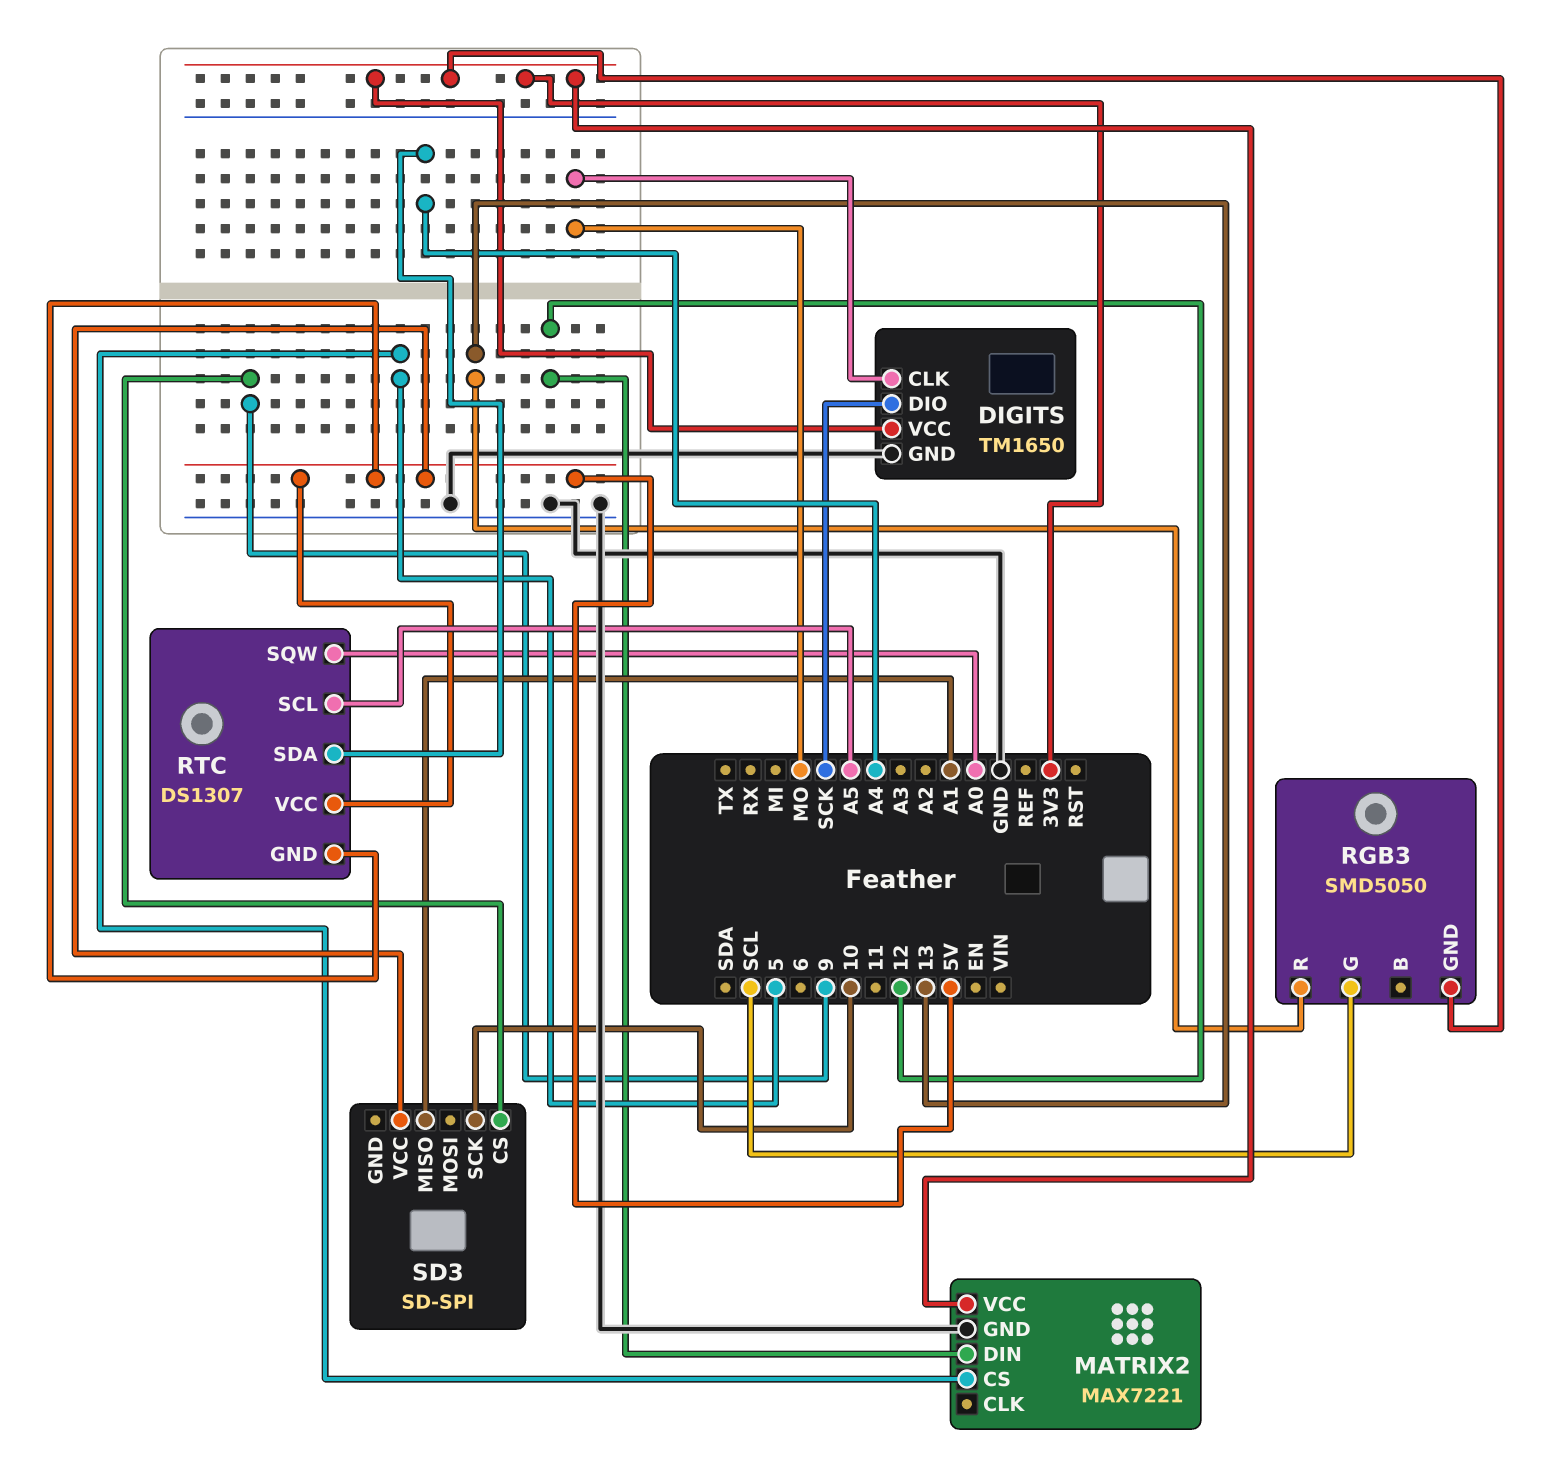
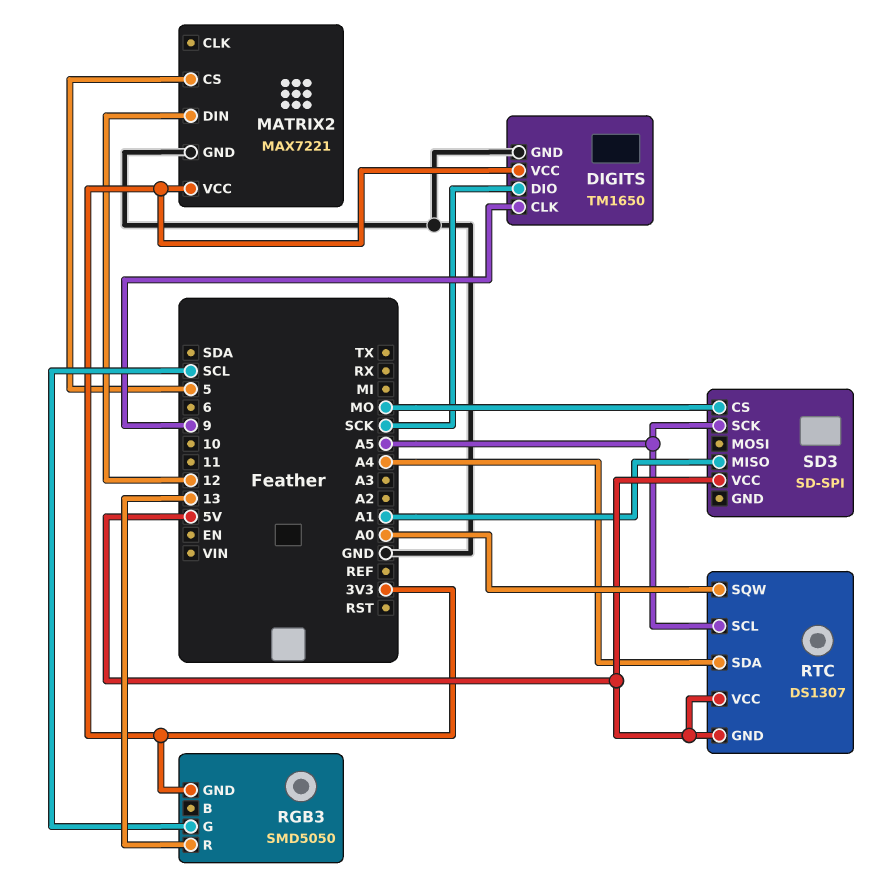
DIGITS pin CLK: MO -> 9
SD3 pin CS: 9 -> MO
SD3 pin SCK: 10 -> A5

